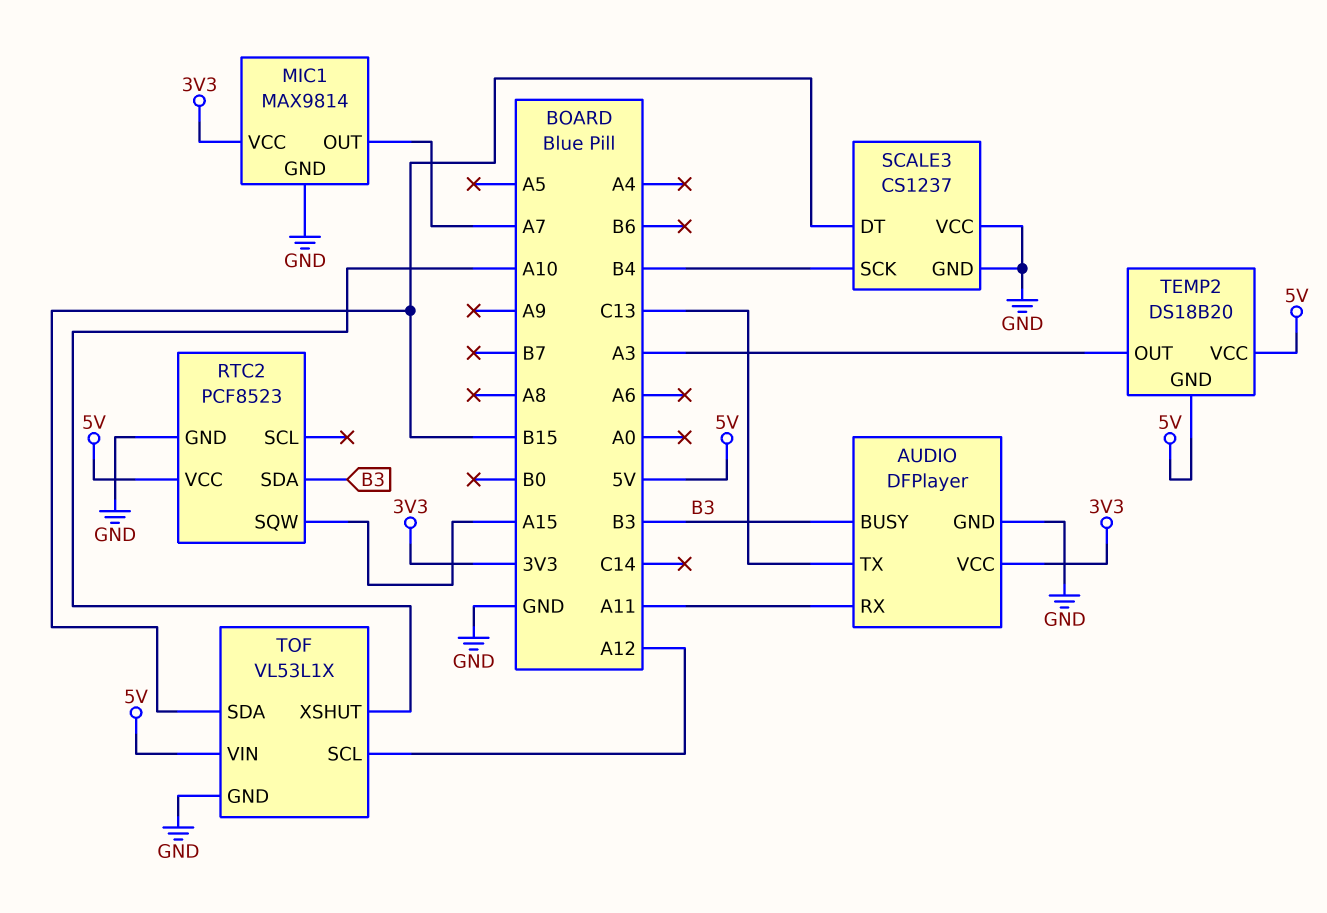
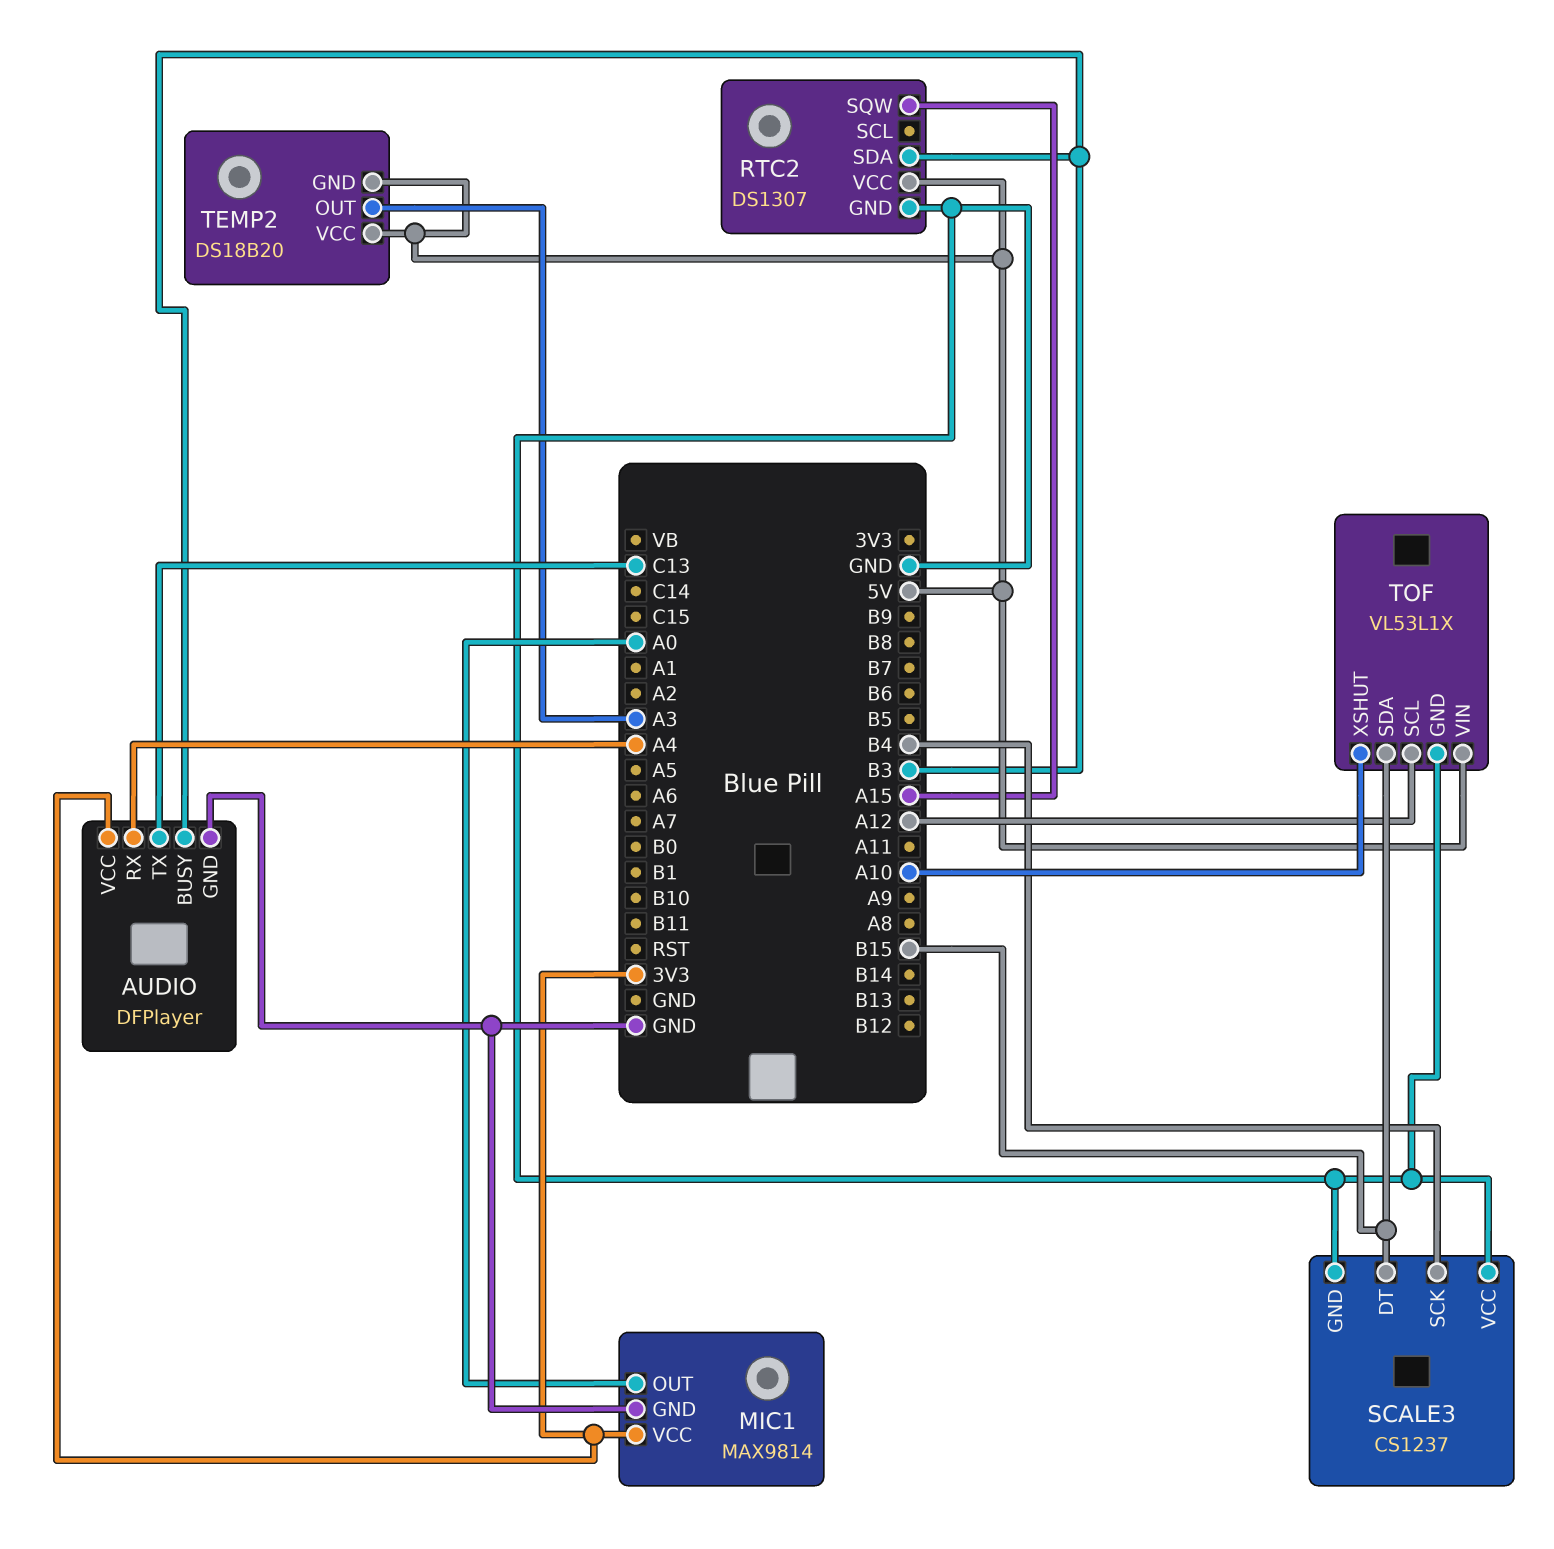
AUDIO pin RX: A11 -> A4
MIC1 pin OUT: A7 -> A0
RTC2: PCF8523 -> DS1307

